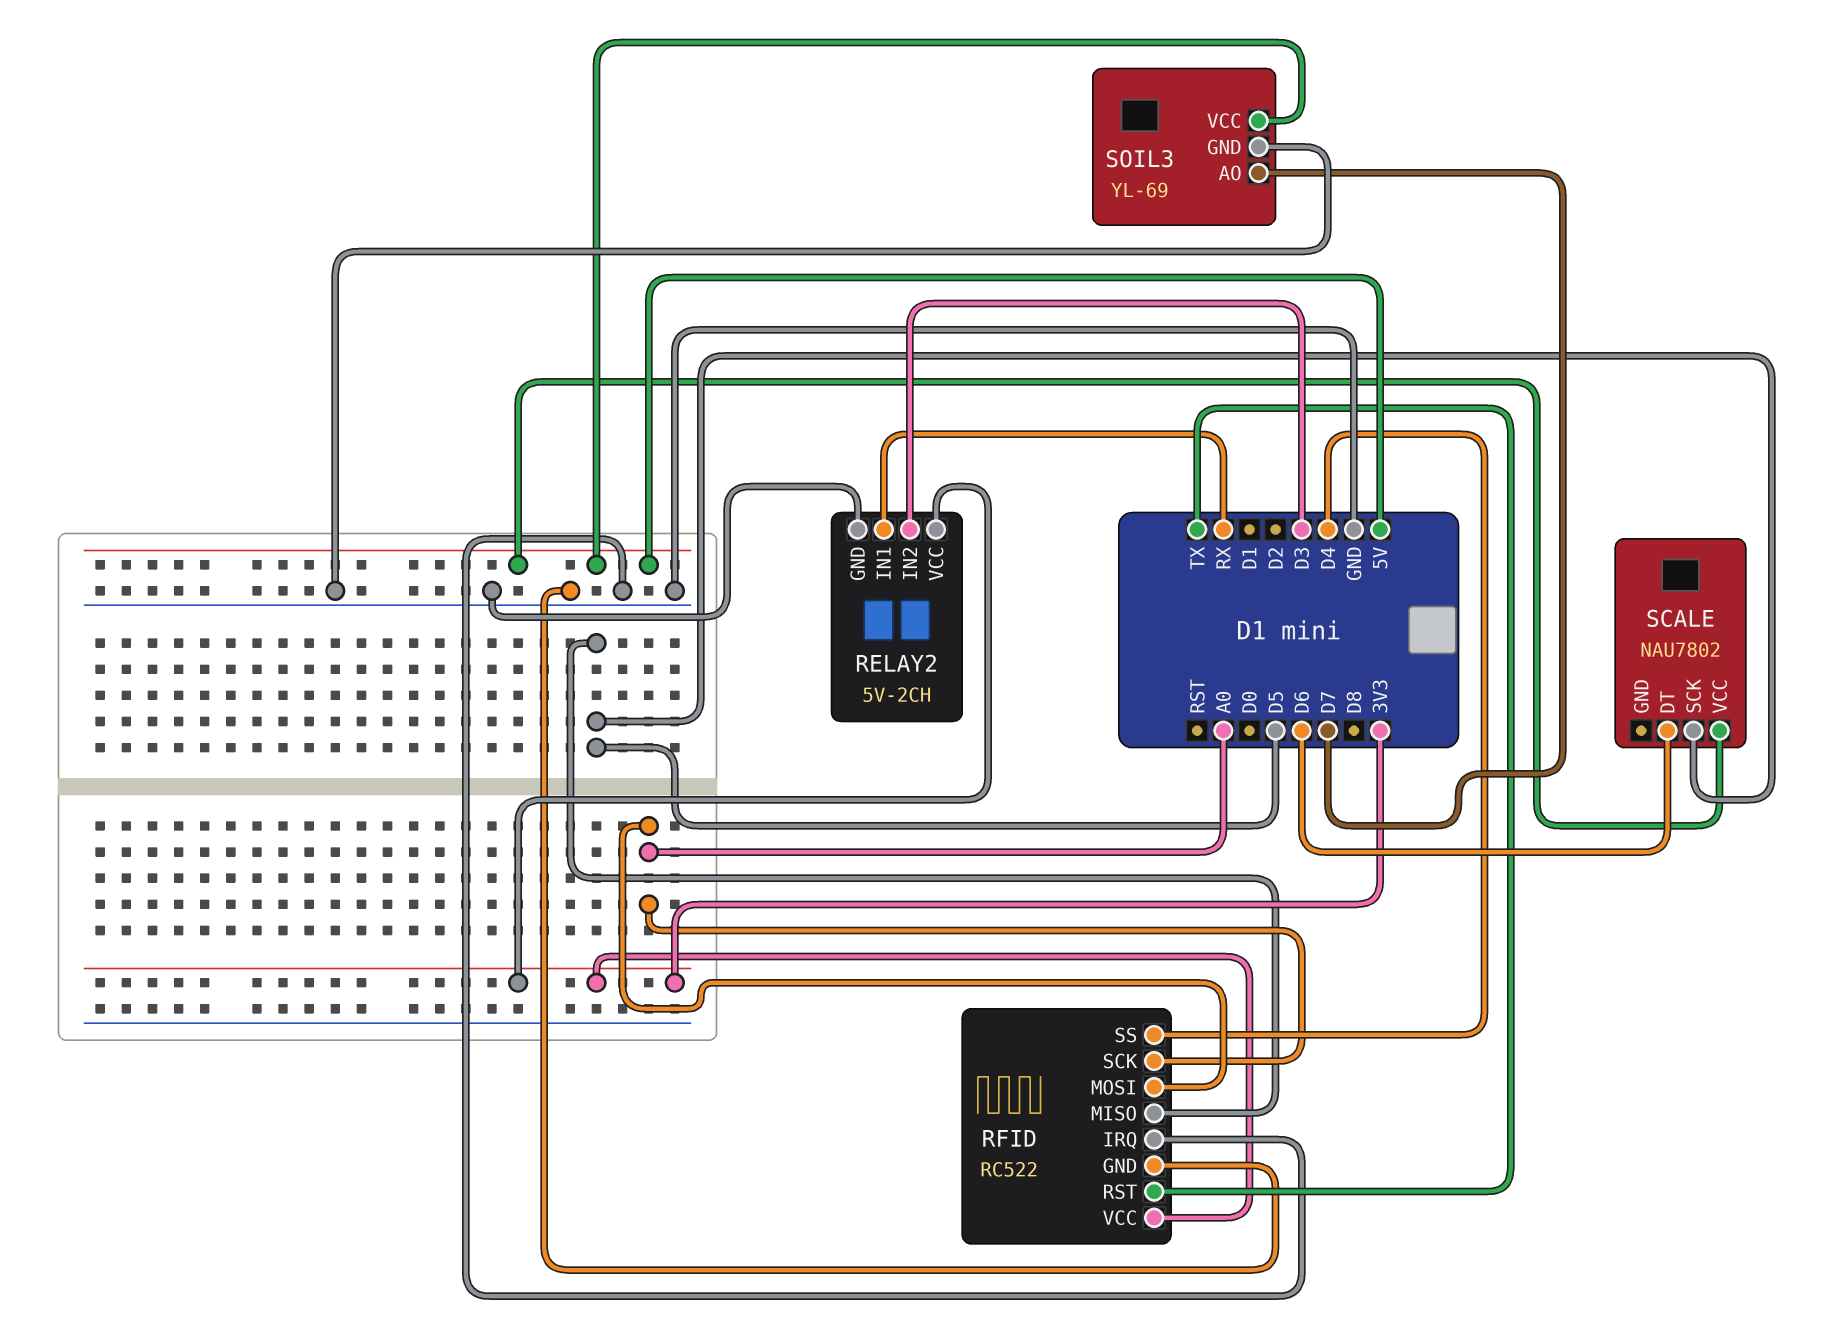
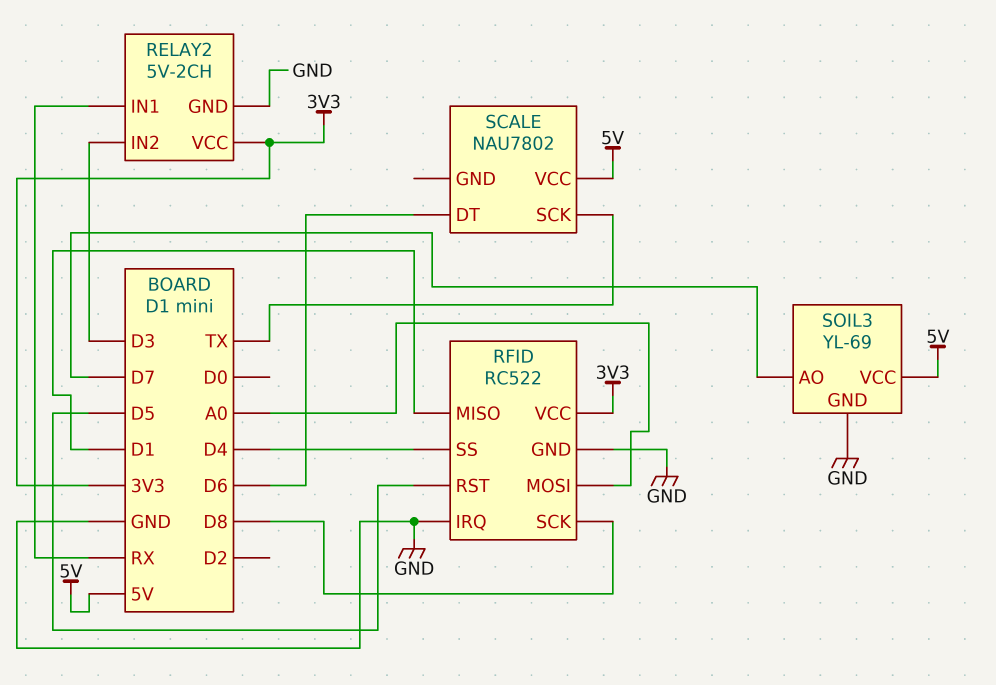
RFID pin MISO: D5 -> D1
RFID pin RST: TX -> D5
RFID pin SCK: A0 -> D8
SCALE pin SCK: D5 -> TX

